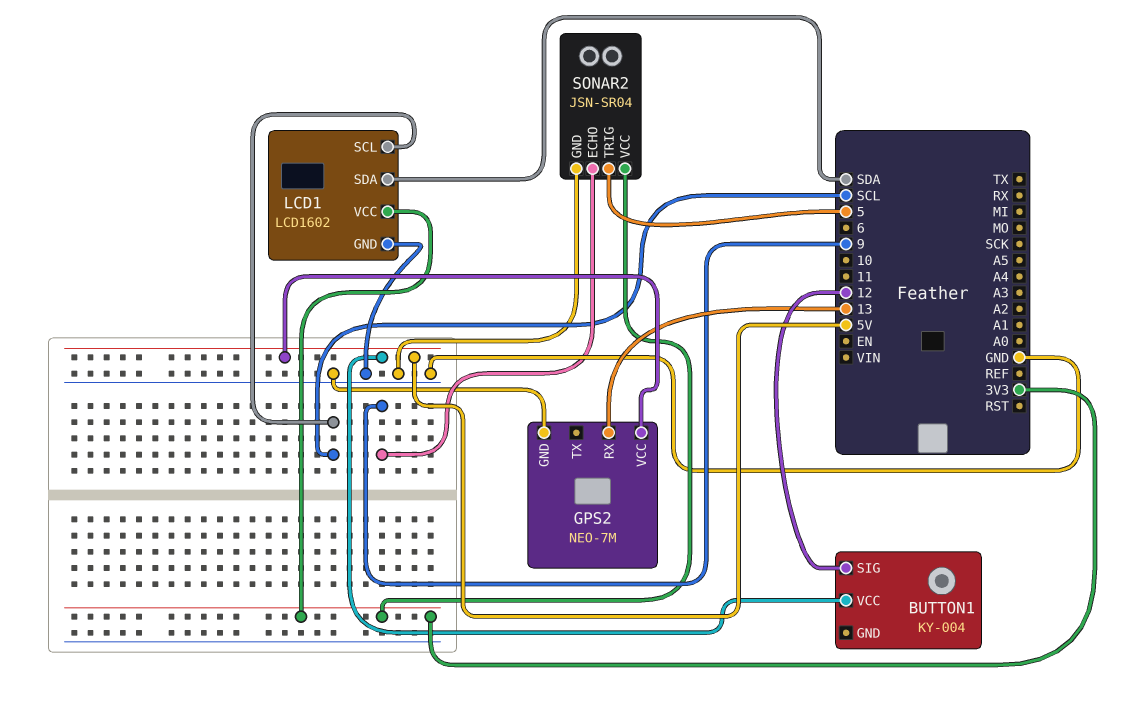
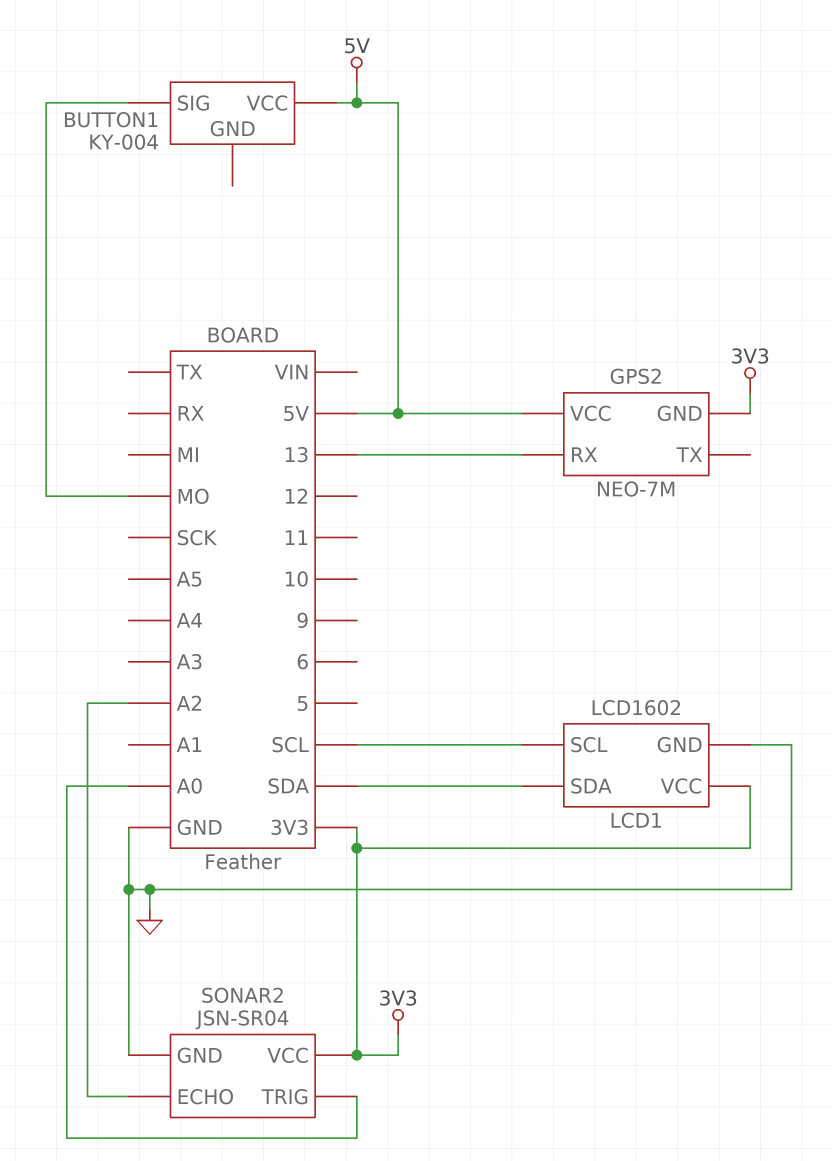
BUTTON1 pin SIG: 12 -> MO
GPS2 pin GND: GND -> 3V3
SONAR2 pin ECHO: 9 -> A2
SONAR2 pin TRIG: 5 -> A0

